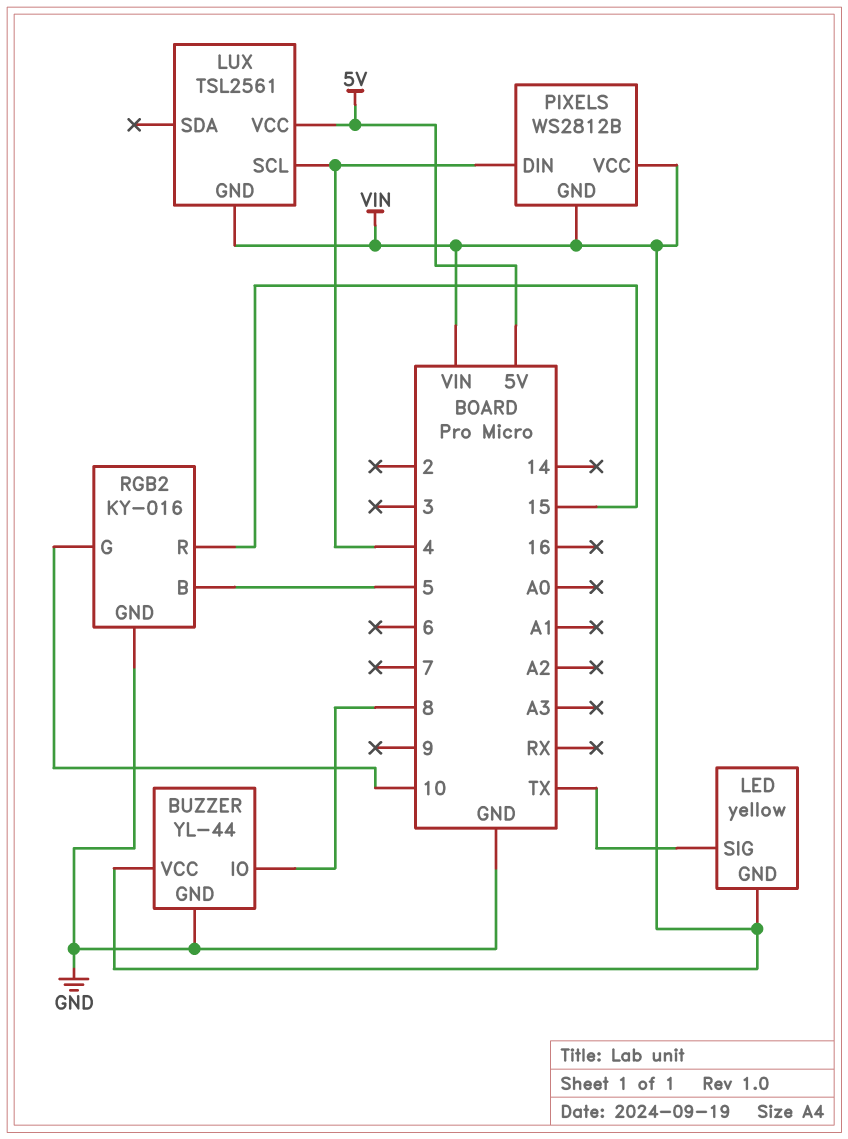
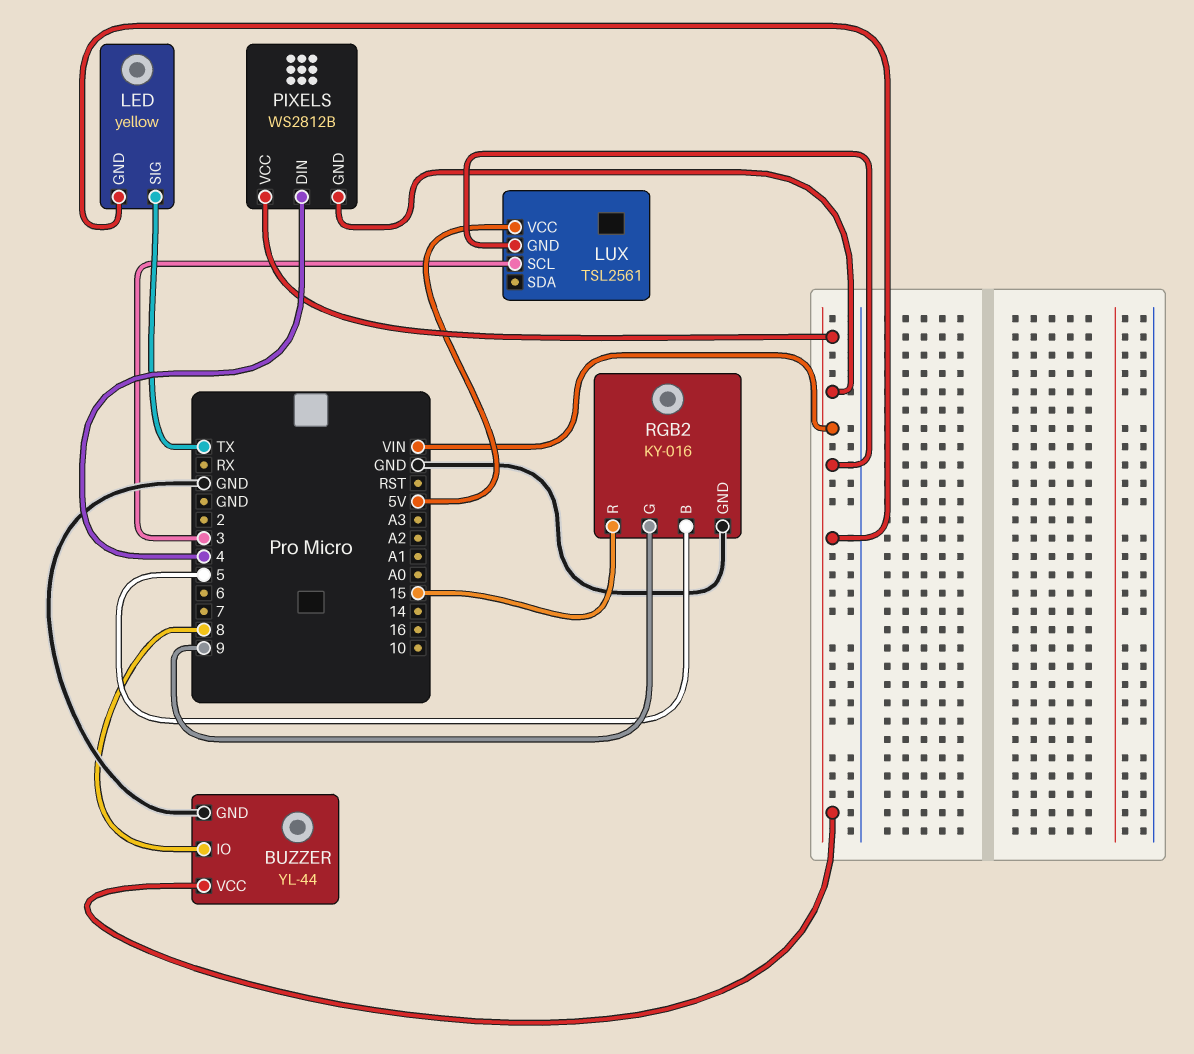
LUX pin SCL: 4 -> 3
RGB2 pin G: 10 -> 9

